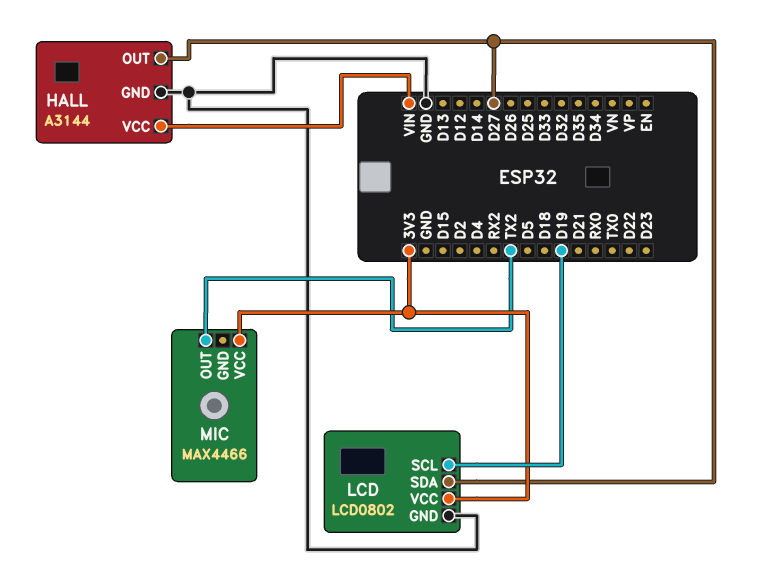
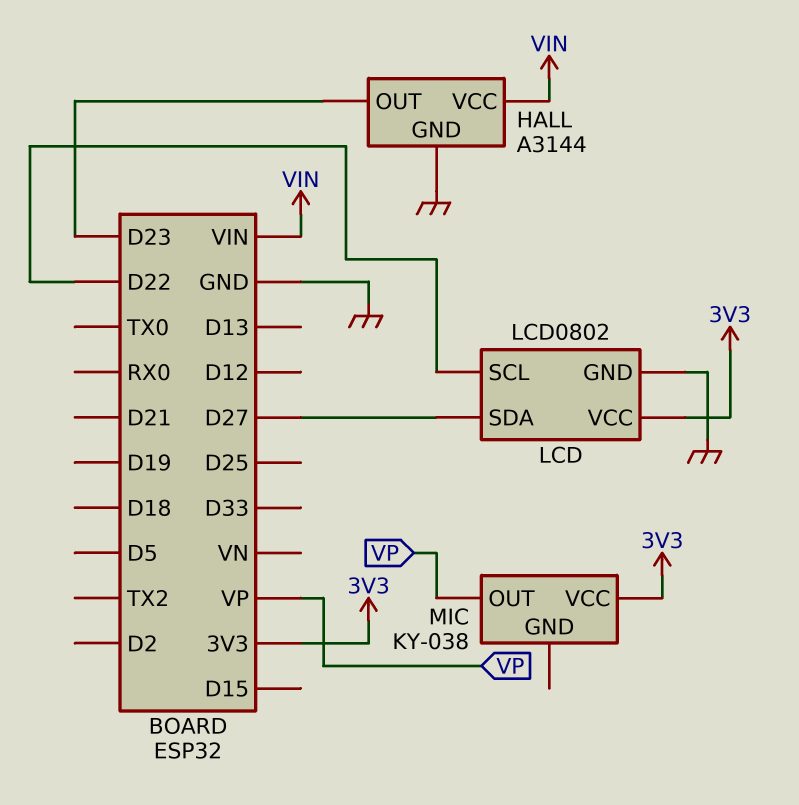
HALL pin OUT: D27 -> D23
LCD pin SCL: D19 -> D22
MIC: MAX4466 -> KY-038
MIC pin OUT: TX2 -> VP

